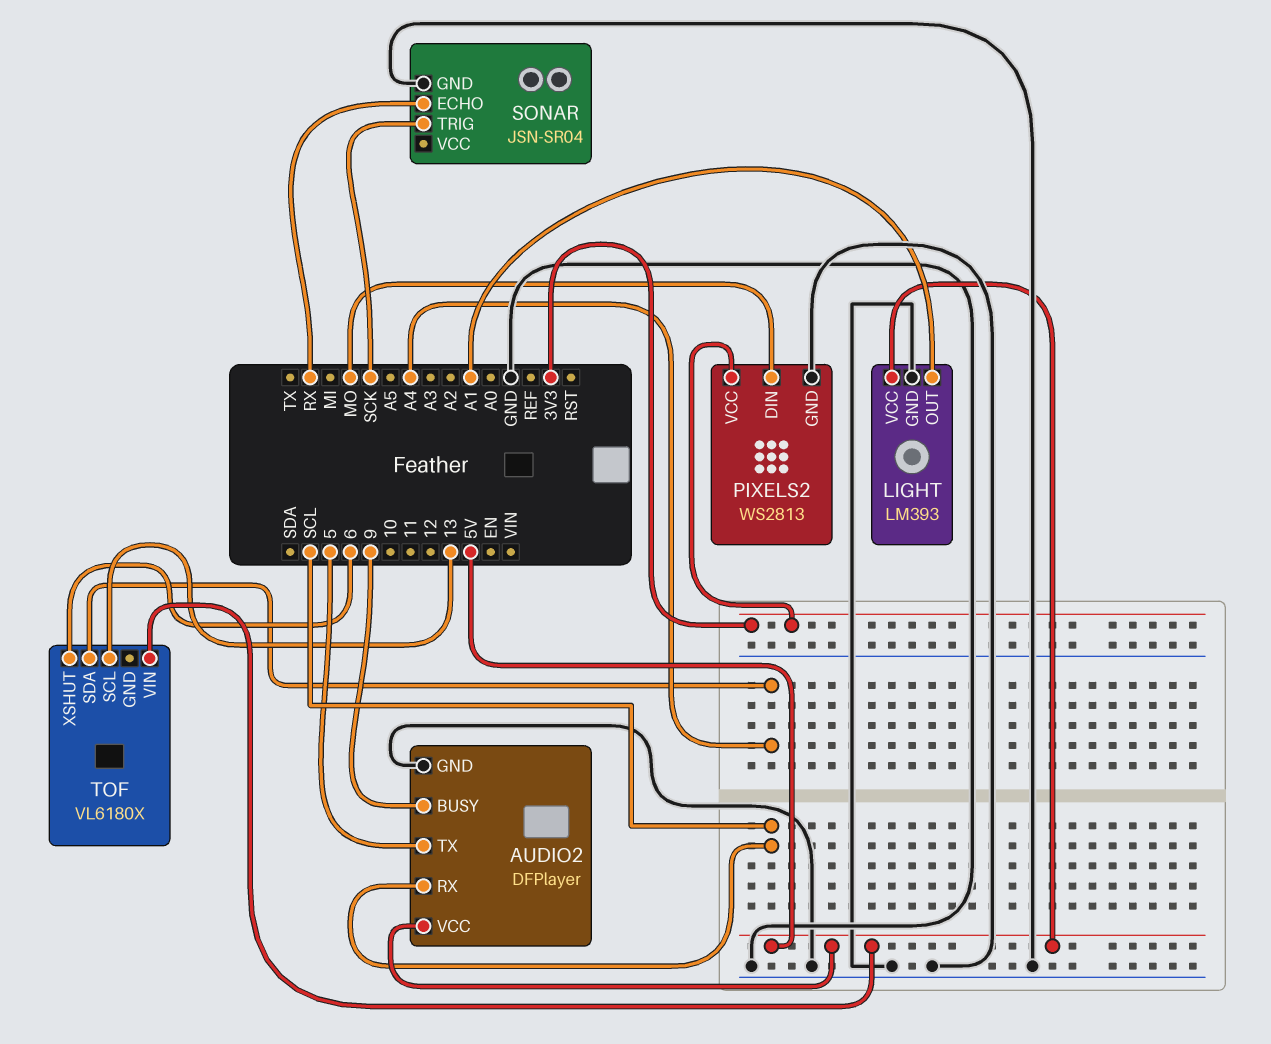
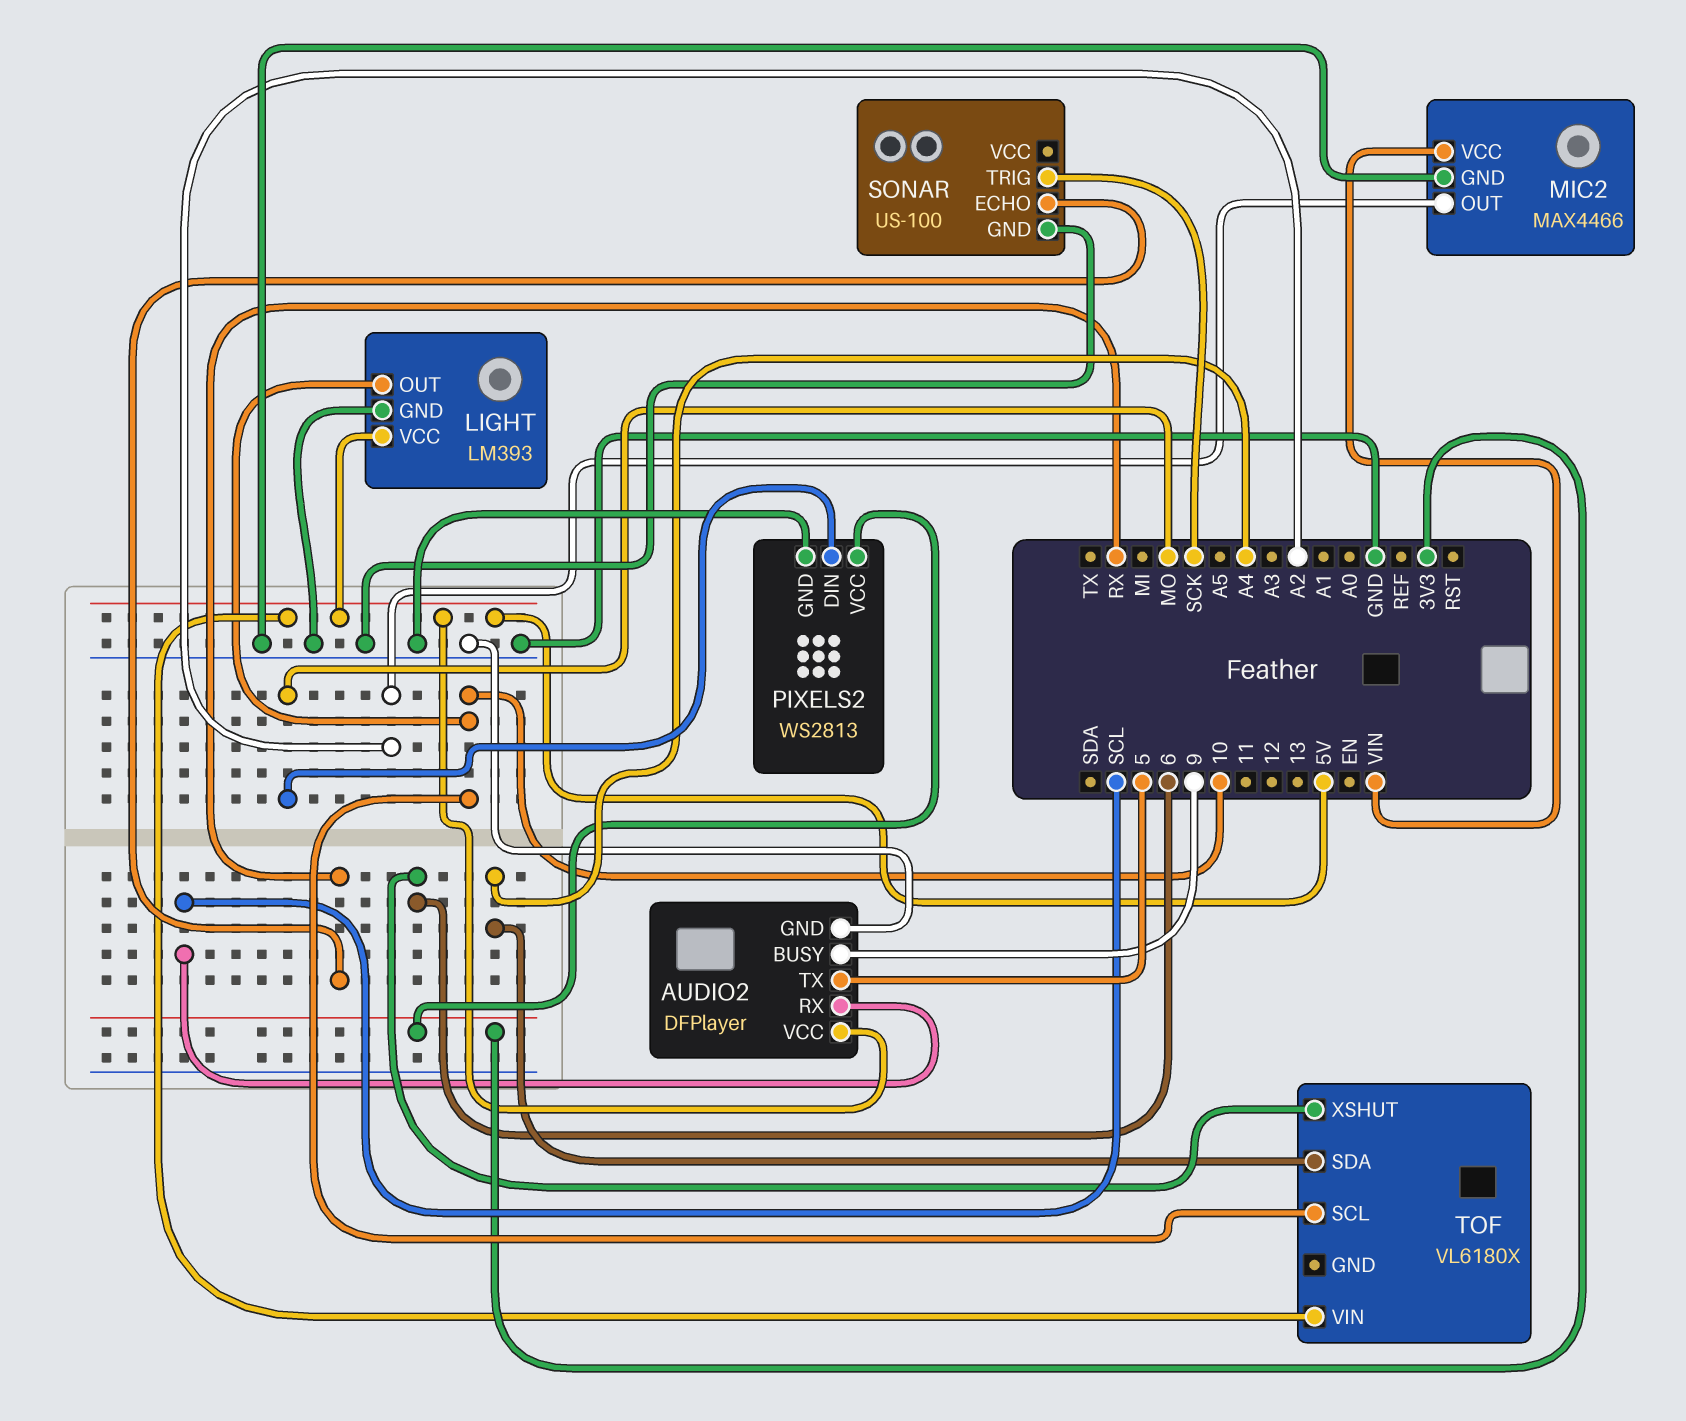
LIGHT pin OUT: A1 -> 10
MIC2: none -> MAX4466
MIC2 pin GND: none -> GND
MIC2 pin OUT: none -> A2
MIC2 pin VCC: none -> VIN
SONAR: JSN-SR04 -> US-100
TOF pin SCL: 13 -> 10

